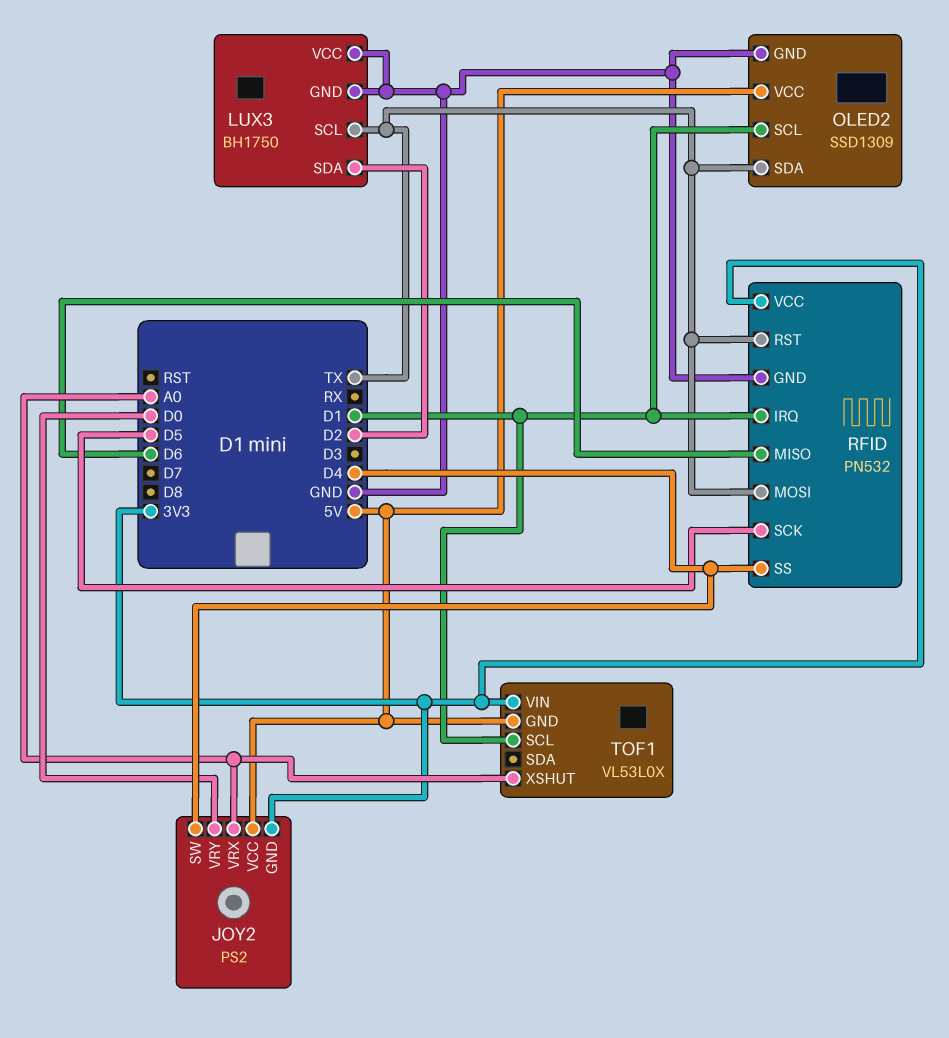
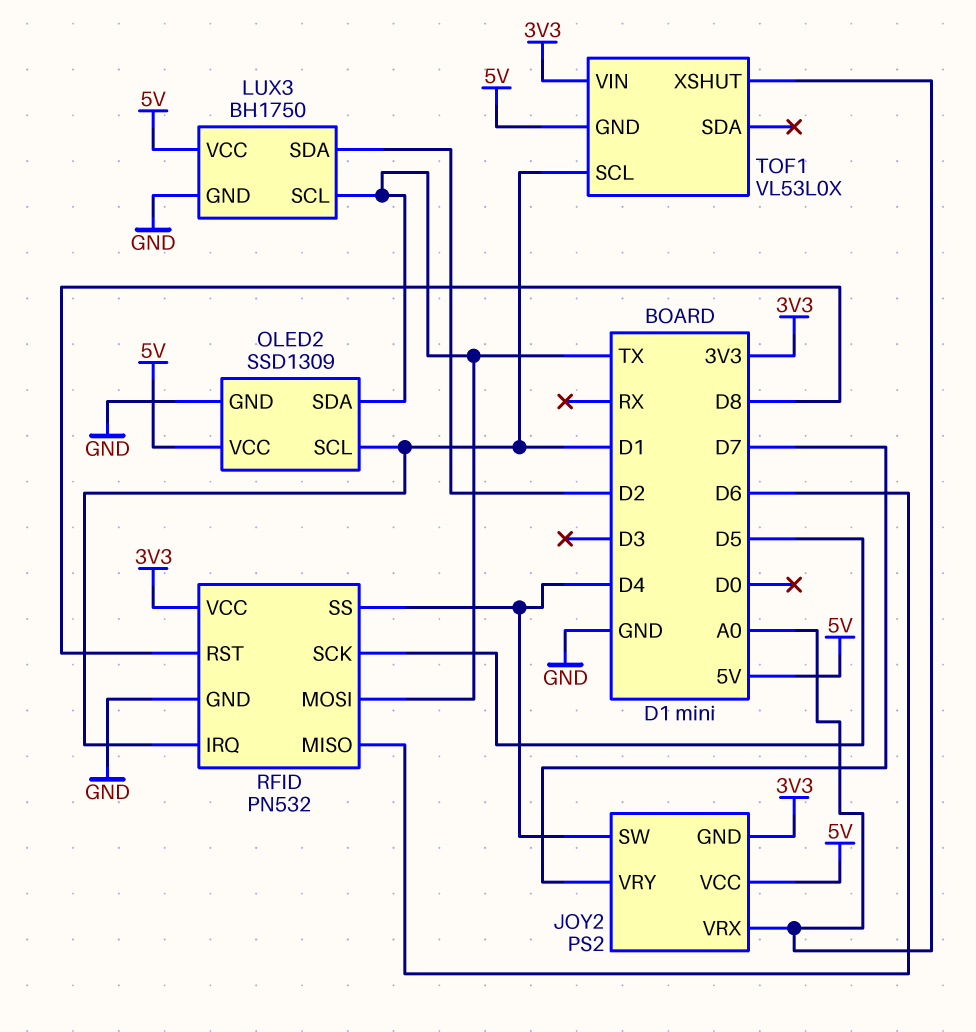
JOY2 pin VRY: D0 -> D7
LUX3 pin VCC: GND -> 5V
RFID pin RST: TX -> D8

